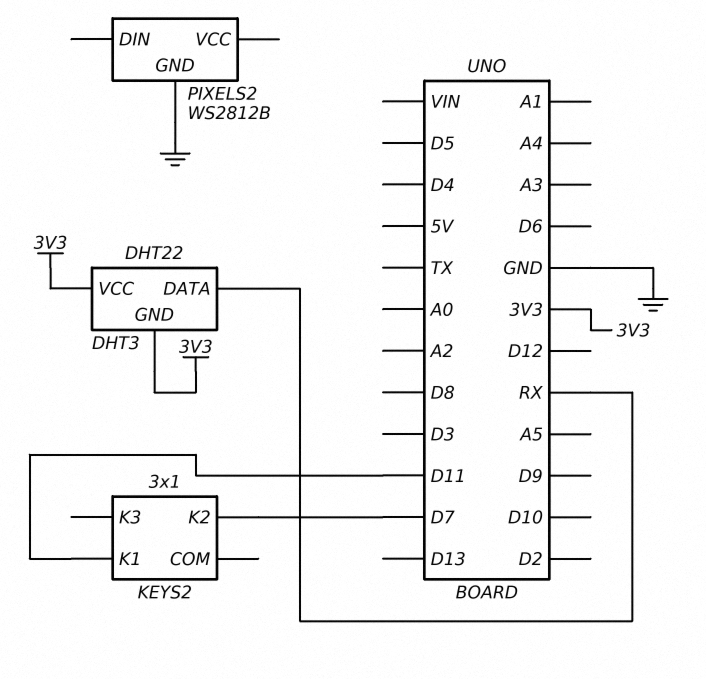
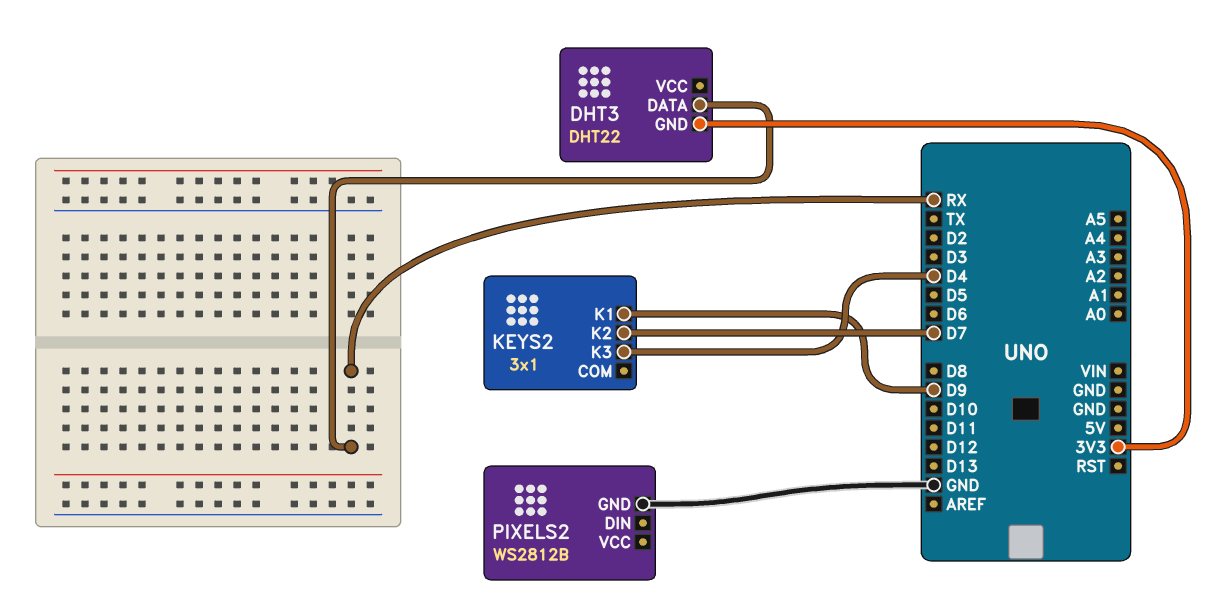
DHT3 pin VCC: 3V3 -> none
KEYS2 pin K1: D11 -> D9
KEYS2 pin K3: none -> D4

